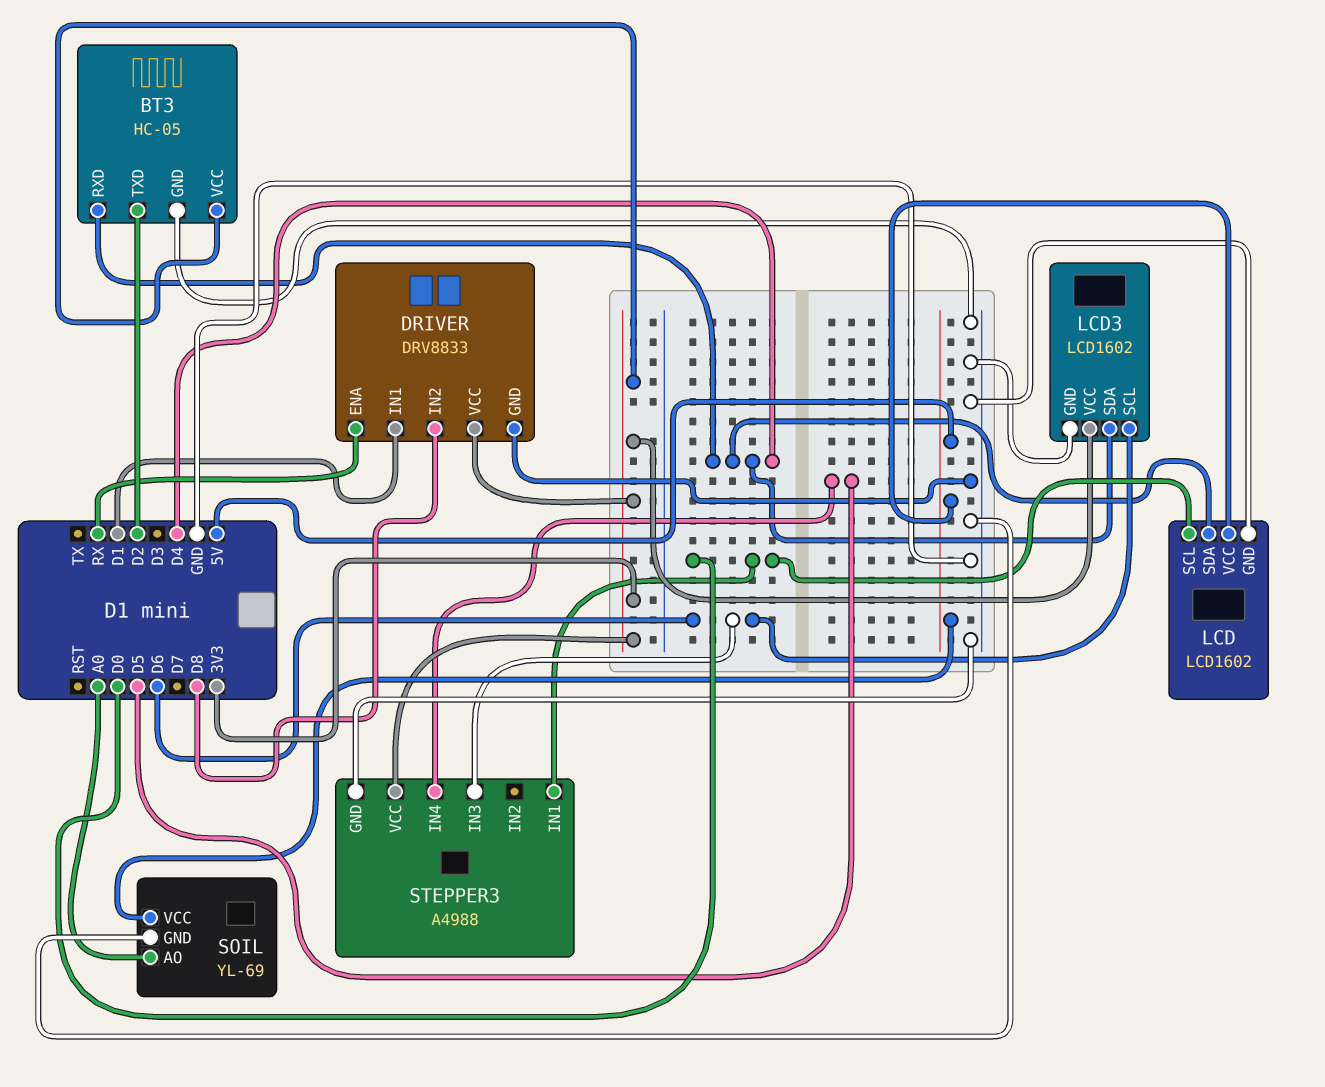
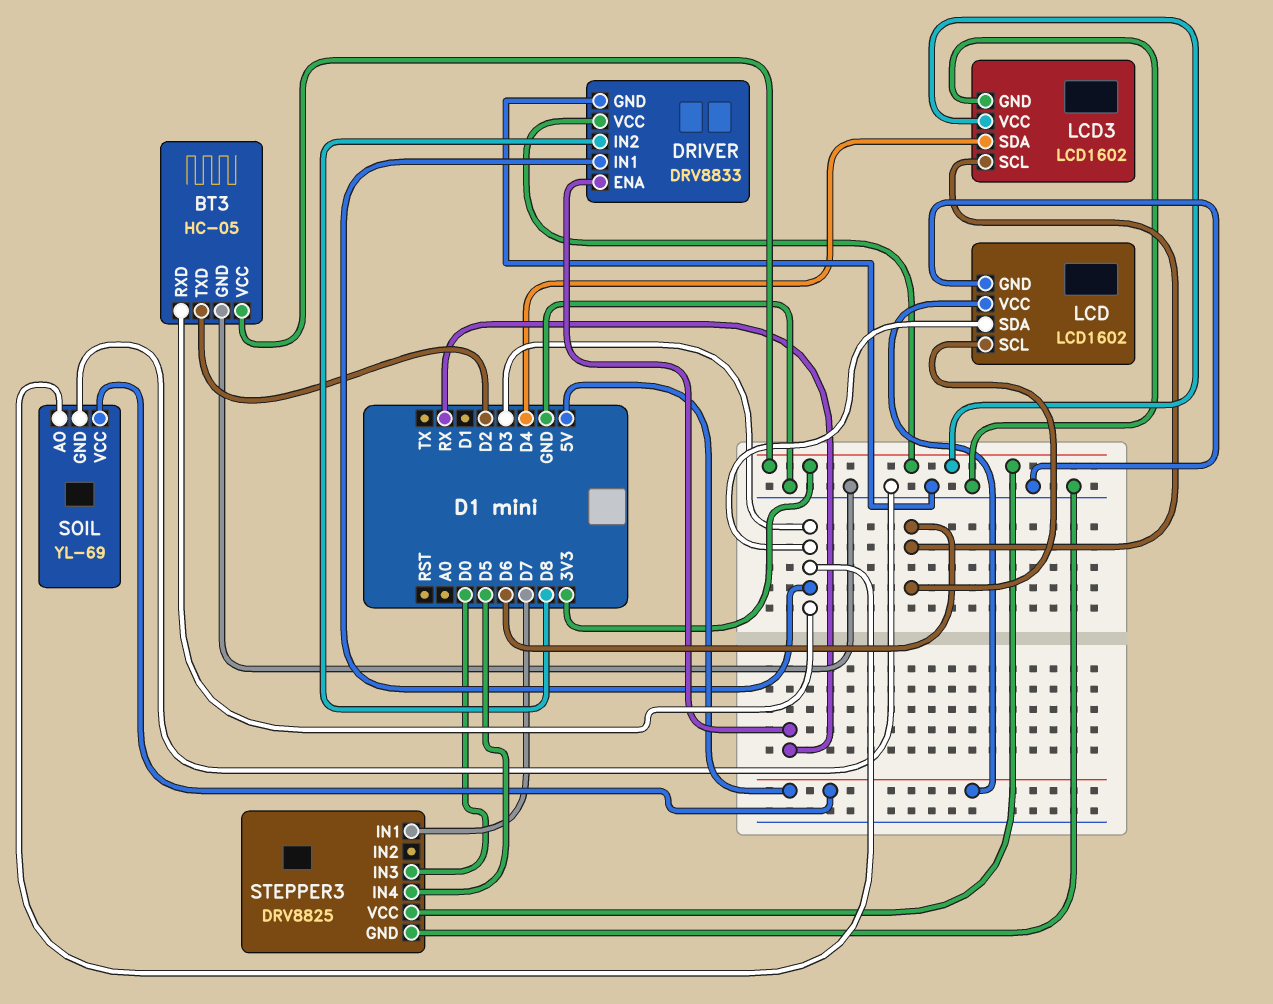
BT3 pin RXD: D4 -> D3
DRIVER pin IN1: D1 -> D3
LCD pin SCL: D0 -> D6
LCD pin SDA: D4 -> D3
SOIL pin AO: A0 -> D3
STEPPER3: A4988 -> DRV8825
STEPPER3 pin IN1: D0 -> D7
STEPPER3 pin IN3: D6 -> D0

